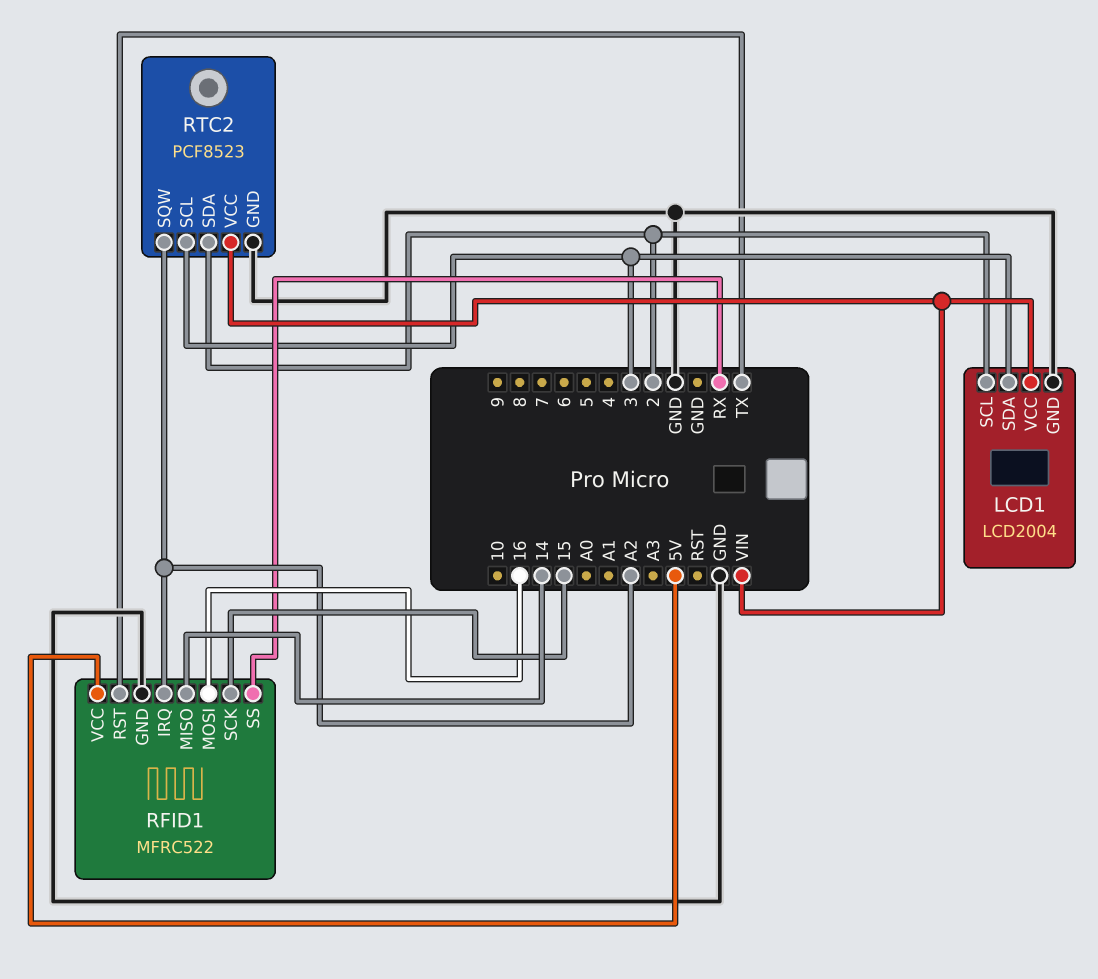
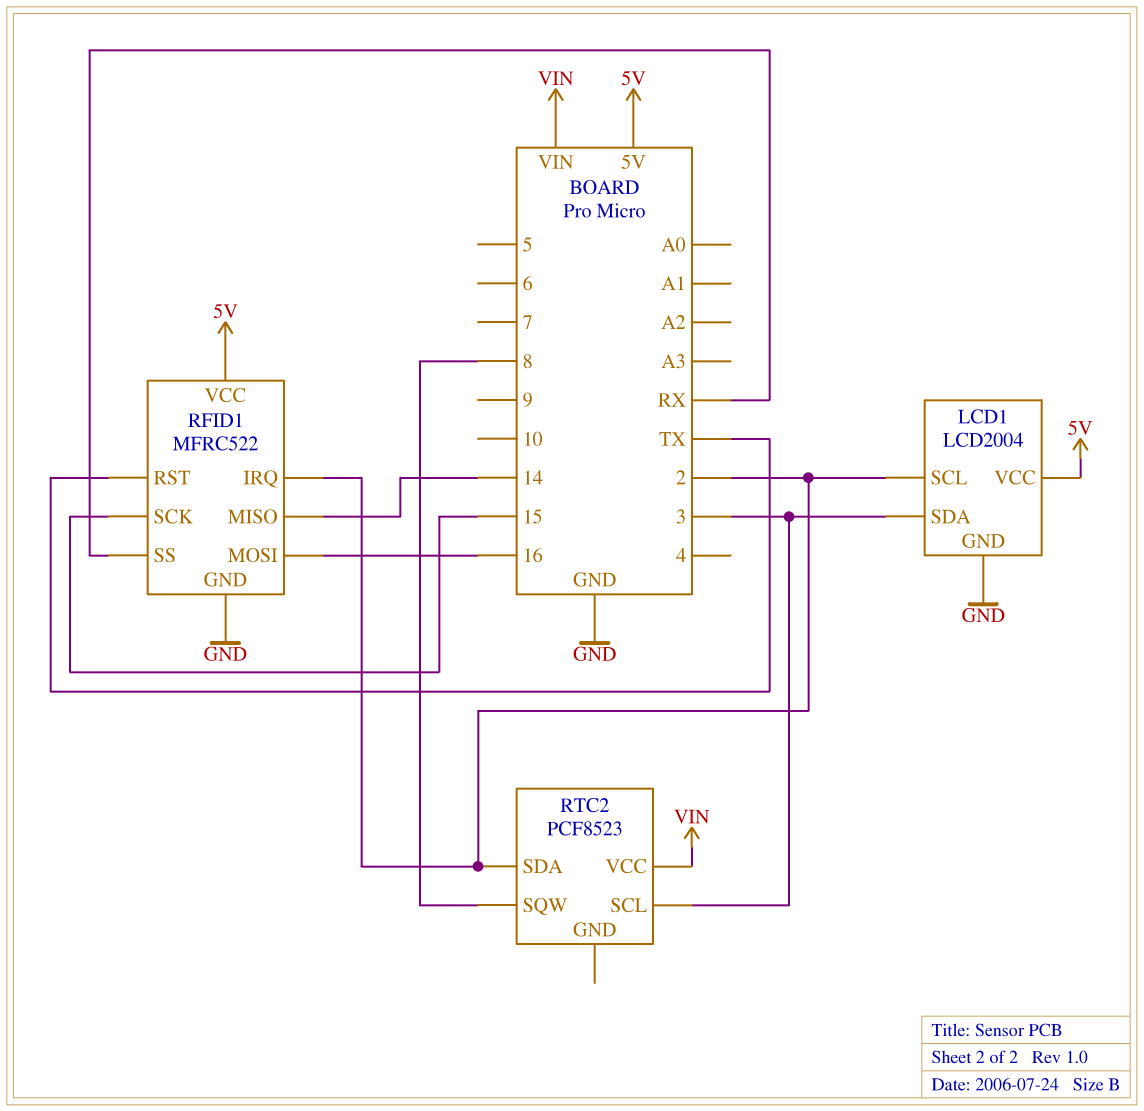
LCD1 pin VCC: VIN -> 5V
RFID1 pin IRQ: A2 -> 2
RTC2 pin GND: GND -> none
RTC2 pin SQW: A2 -> 8

